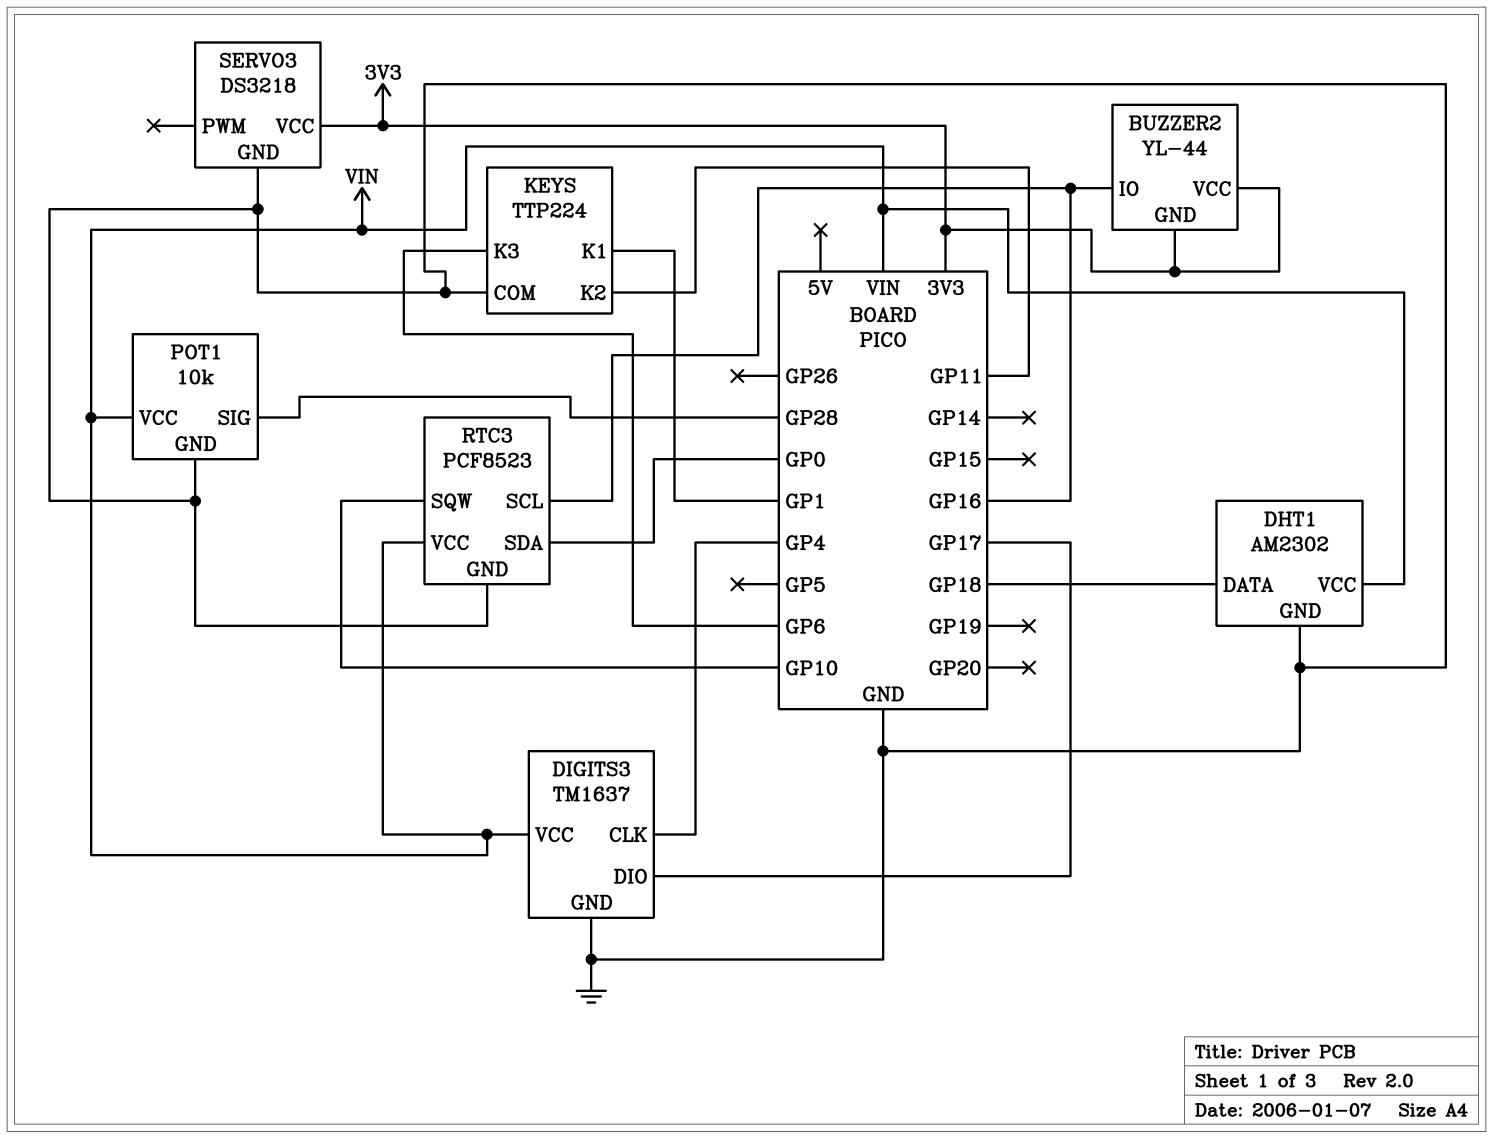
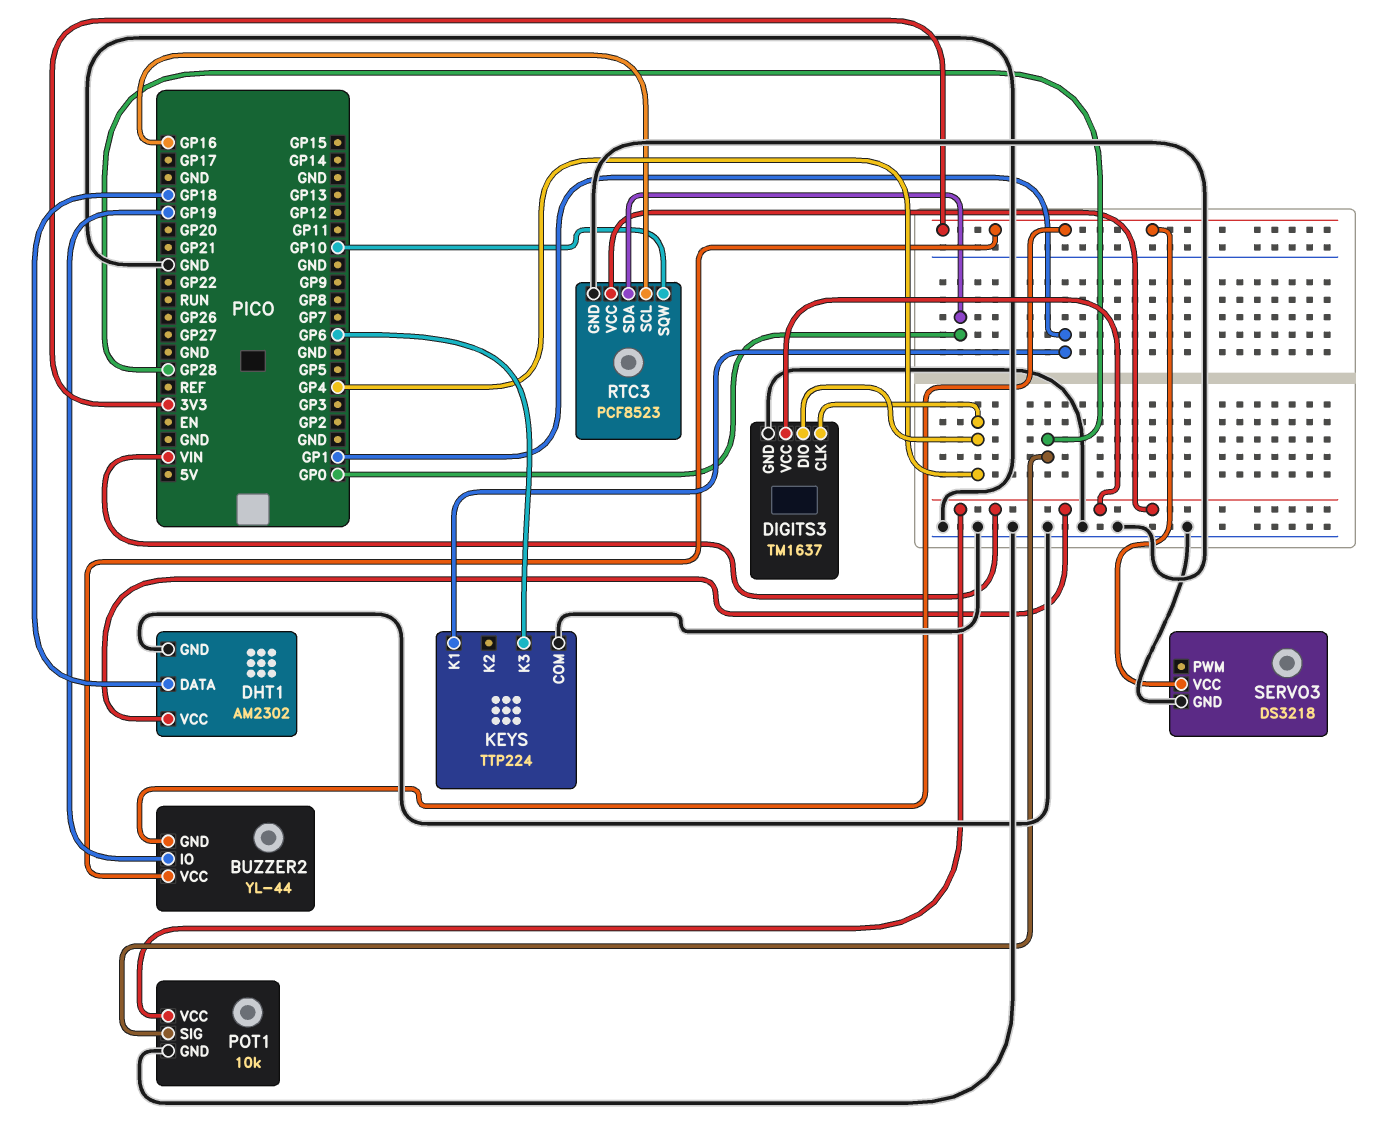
BUZZER2 pin IO: GP16 -> GP19
DIGITS3 pin DIO: GP17 -> GP4
KEYS pin K2: GP11 -> none

